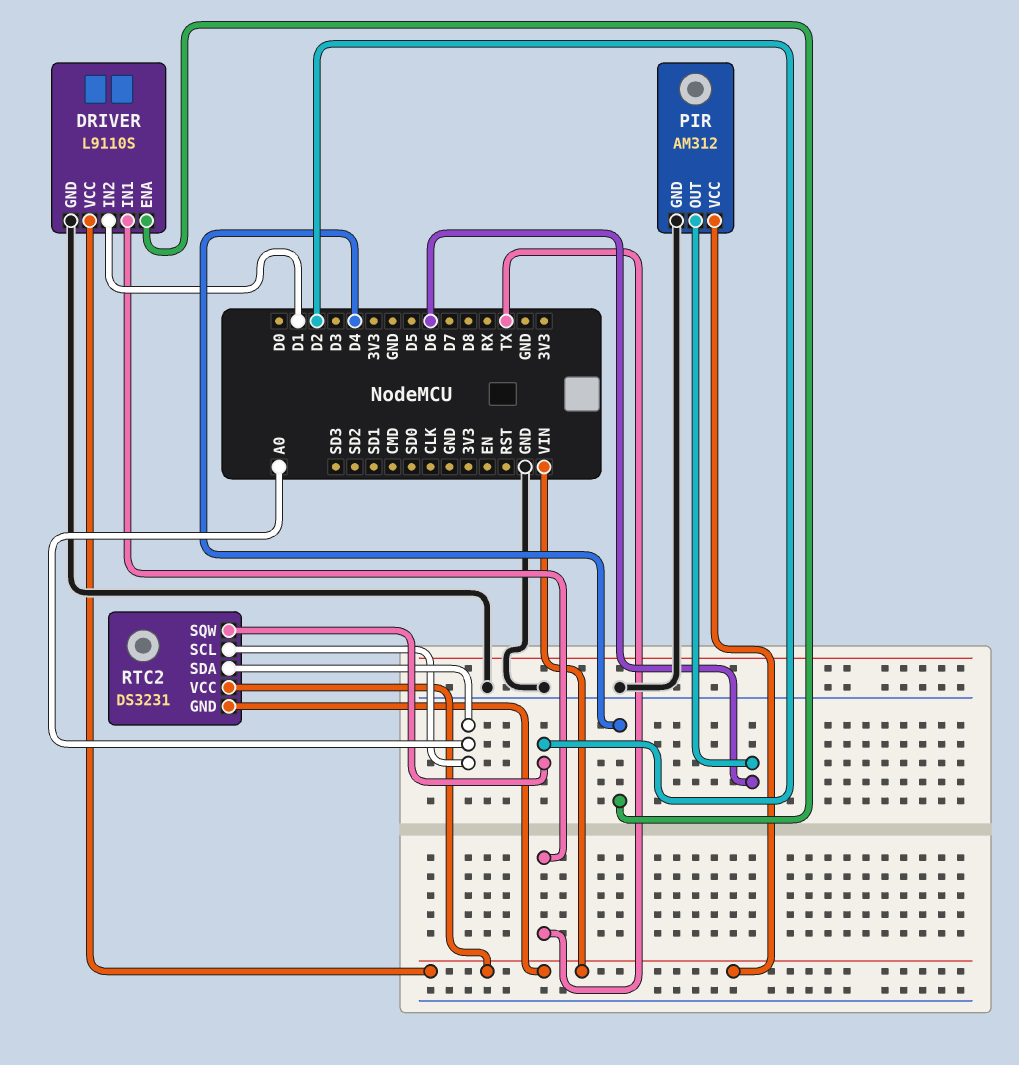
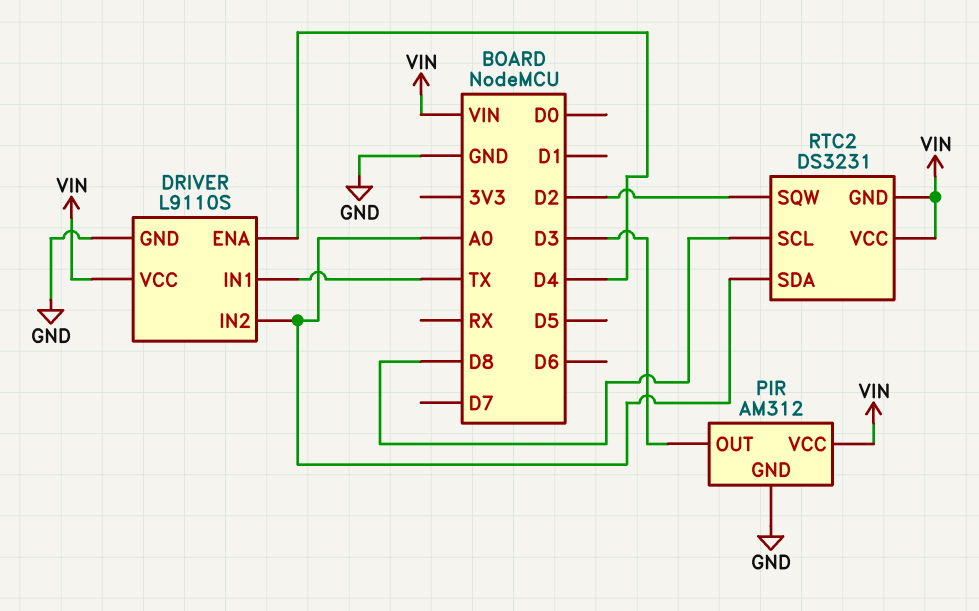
DRIVER pin IN2: D1 -> A0
PIR pin OUT: D6 -> D3
RTC2 pin SCL: A0 -> D8

